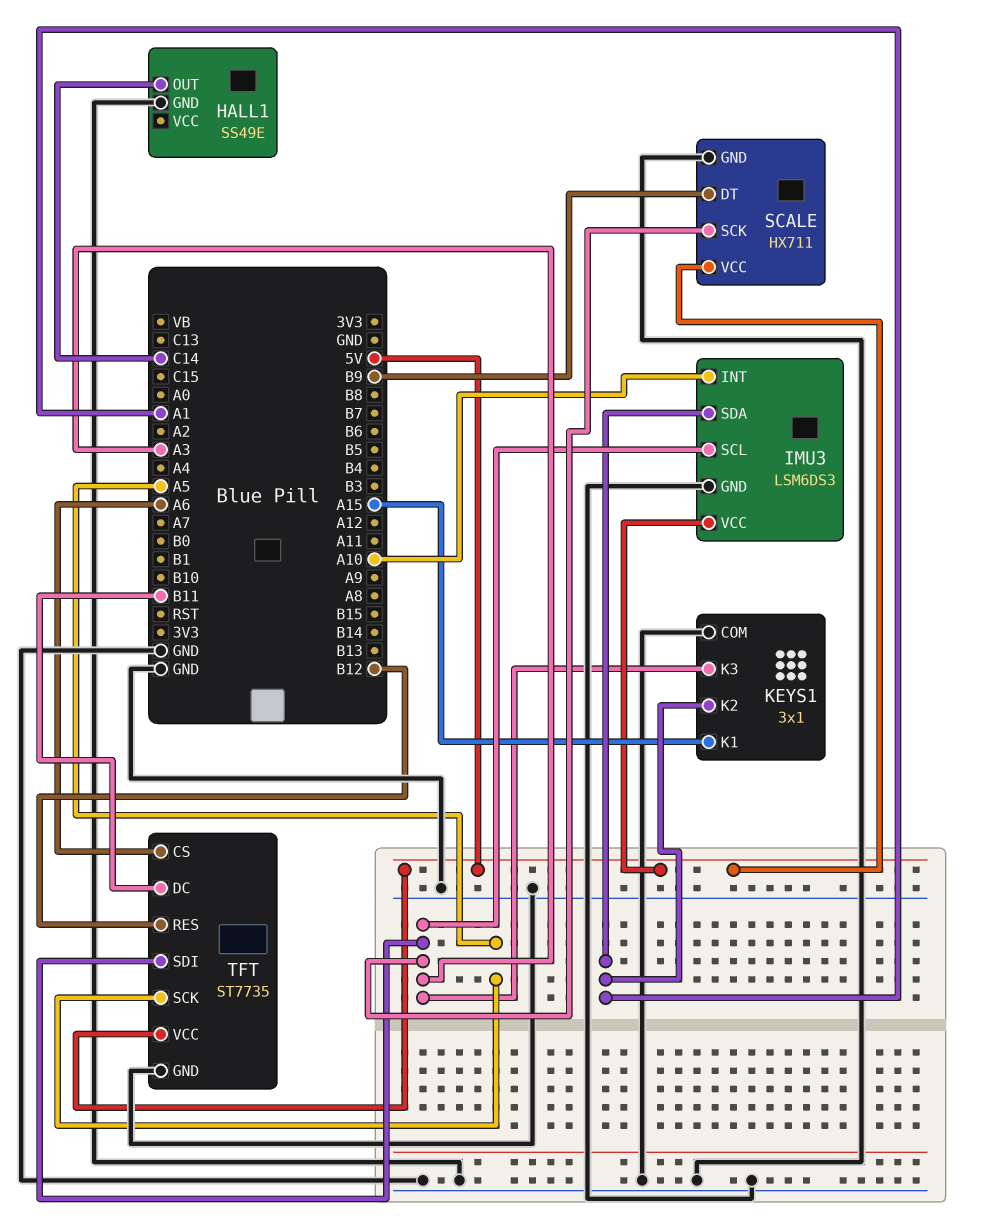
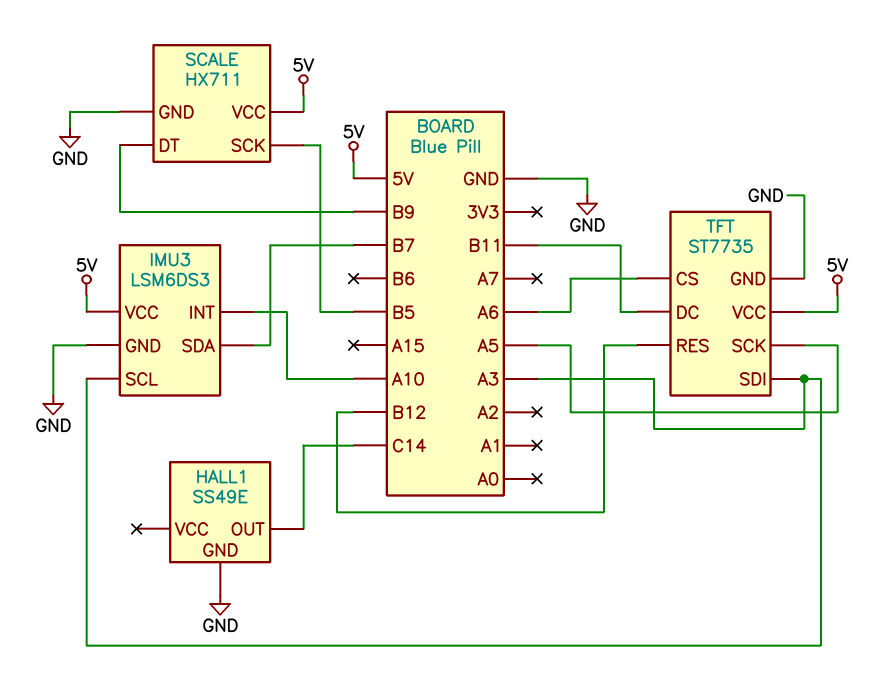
IMU3 pin SDA: A1 -> B7
KEYS1: 3x1 -> none
KEYS1 pin COM: GND -> none
KEYS1 pin K1: A15 -> none
KEYS1 pin K2: A1 -> none
KEYS1 pin K3: A3 -> none
SCALE pin SCK: A3 -> B5

